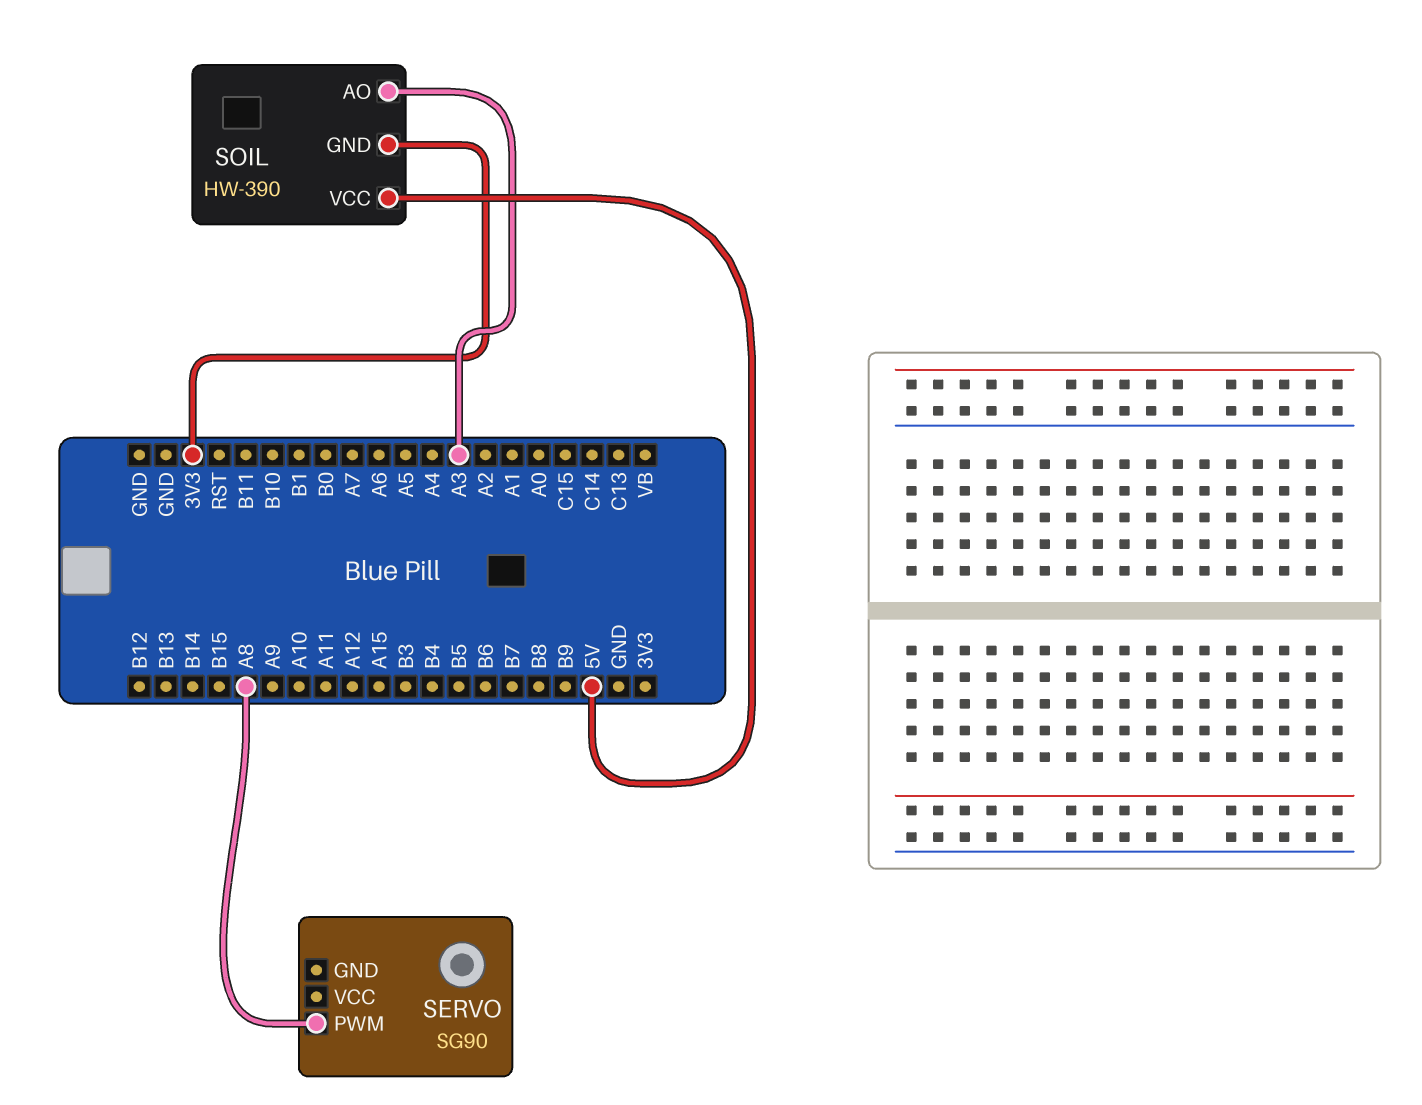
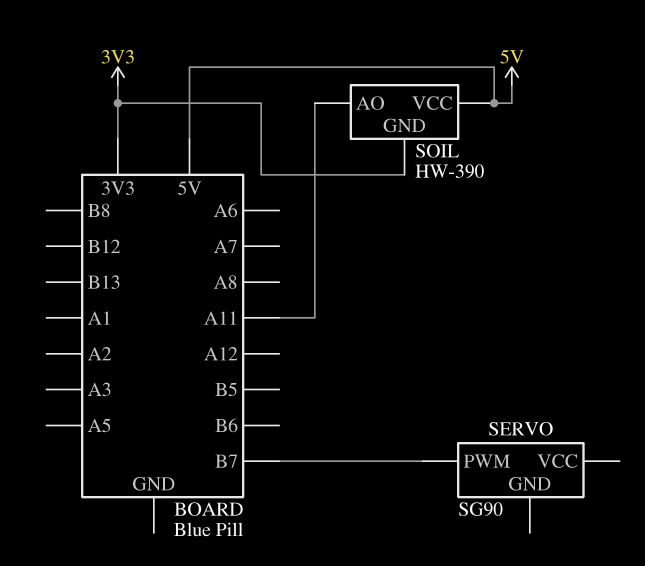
SERVO pin PWM: A8 -> B7
SOIL pin AO: A3 -> A11

